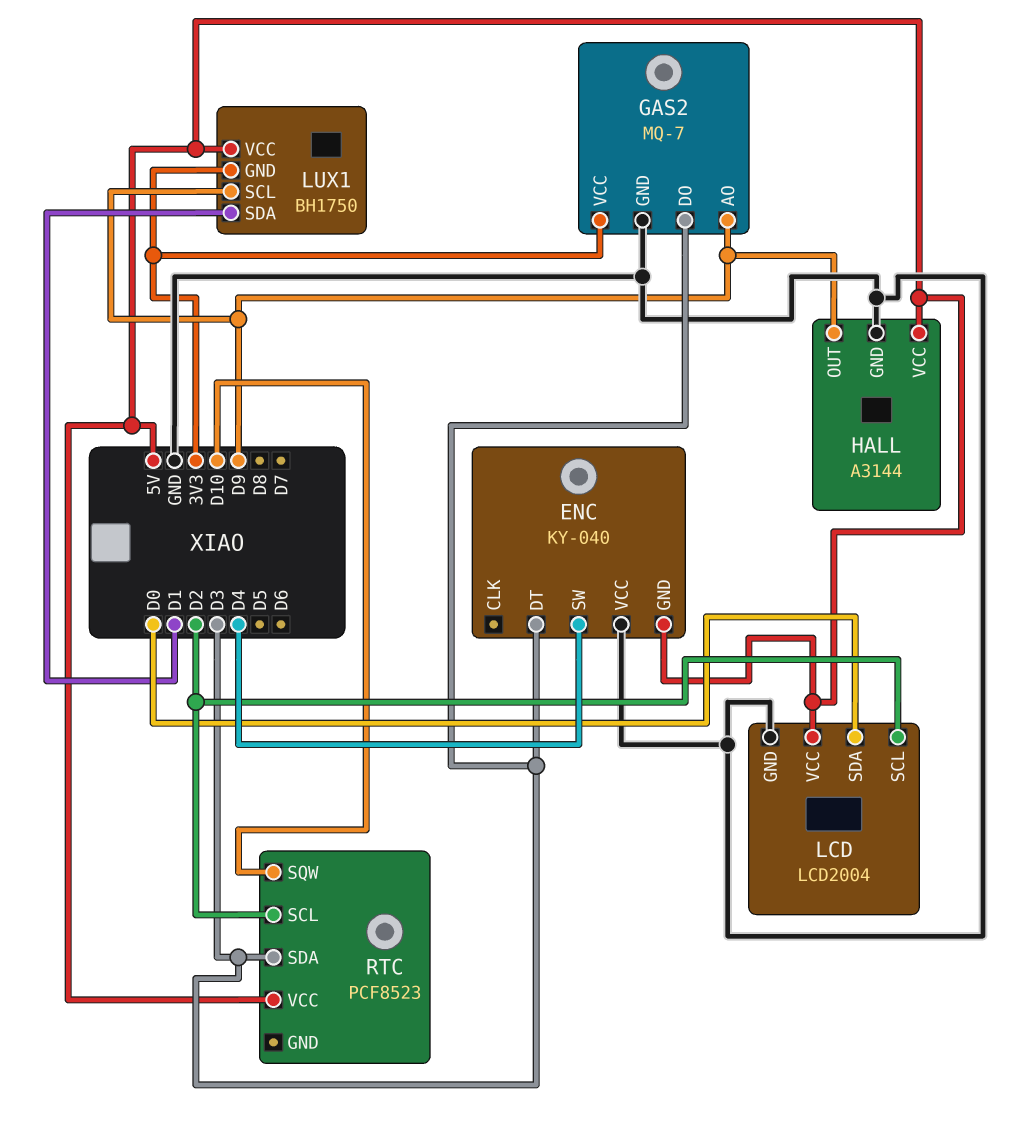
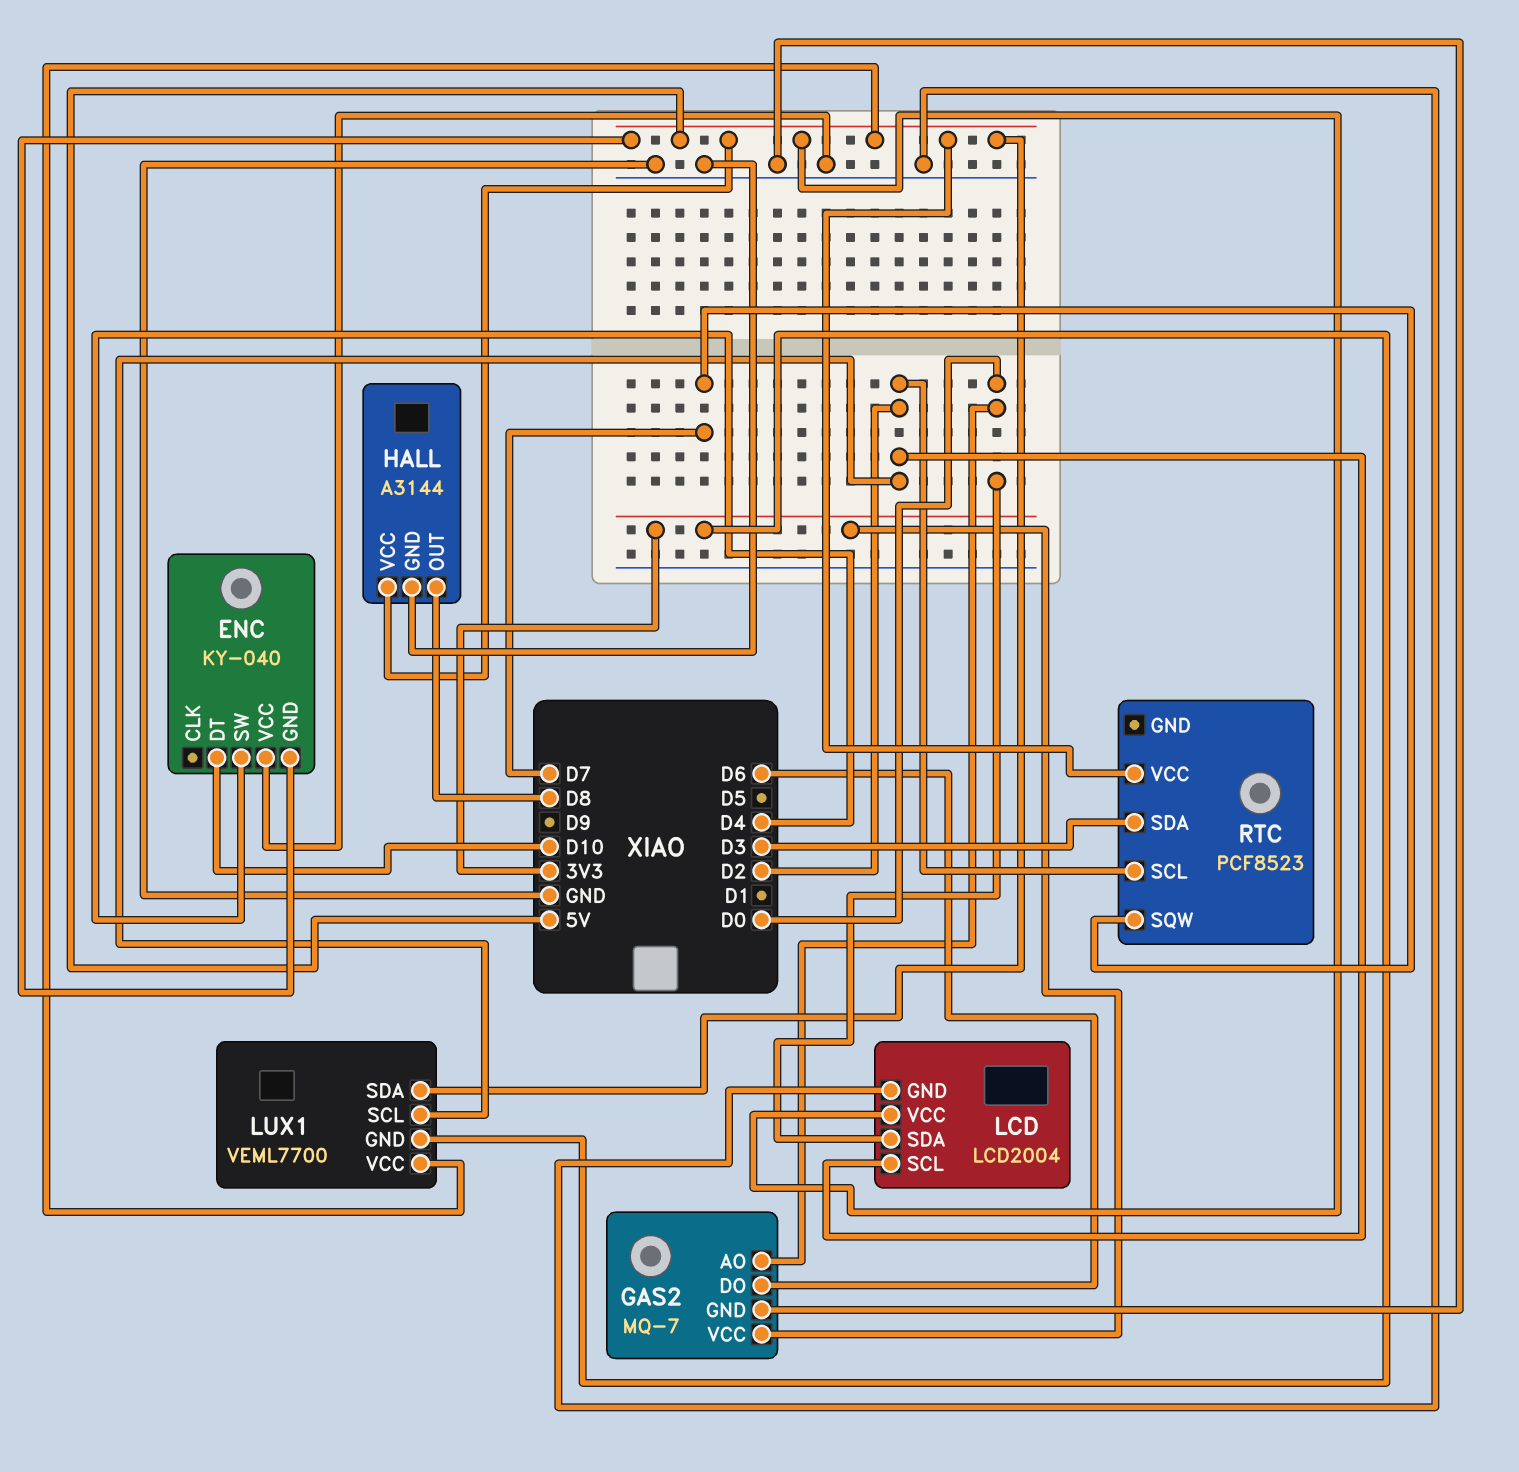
ENC pin DT: D3 -> D10
GAS2 pin AO: D9 -> D0
GAS2 pin DO: D3 -> D6
HALL pin OUT: D9 -> D8
LUX1: BH1750 -> VEML7700
LUX1 pin SCL: D9 -> D2
LUX1 pin SDA: D1 -> 5V
RTC pin SQW: D10 -> D7

